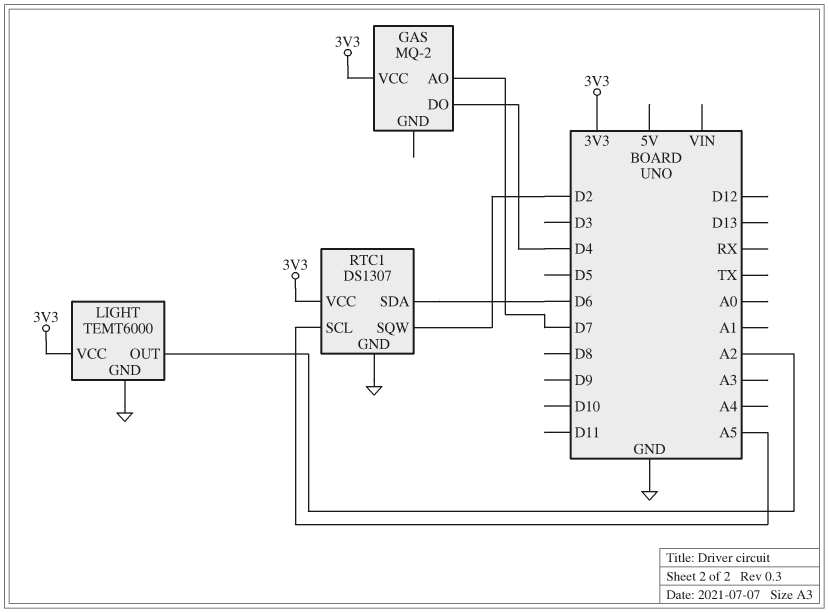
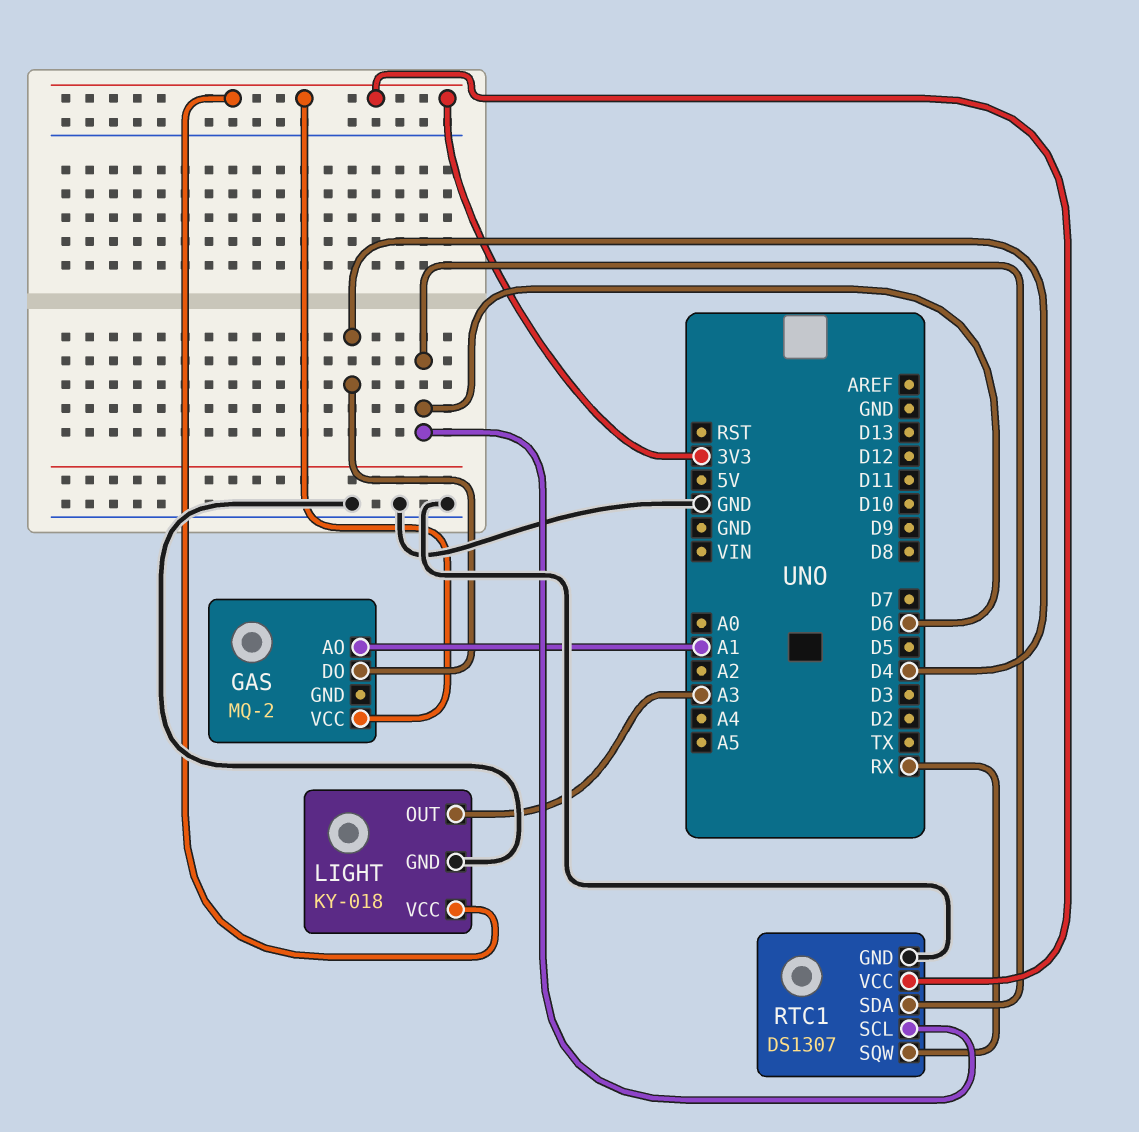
GAS pin AO: D7 -> A1
LIGHT: TEMT6000 -> KY-018
LIGHT pin OUT: A2 -> A3
RTC1 pin SCL: A5 -> D6
RTC1 pin SQW: D2 -> RX

